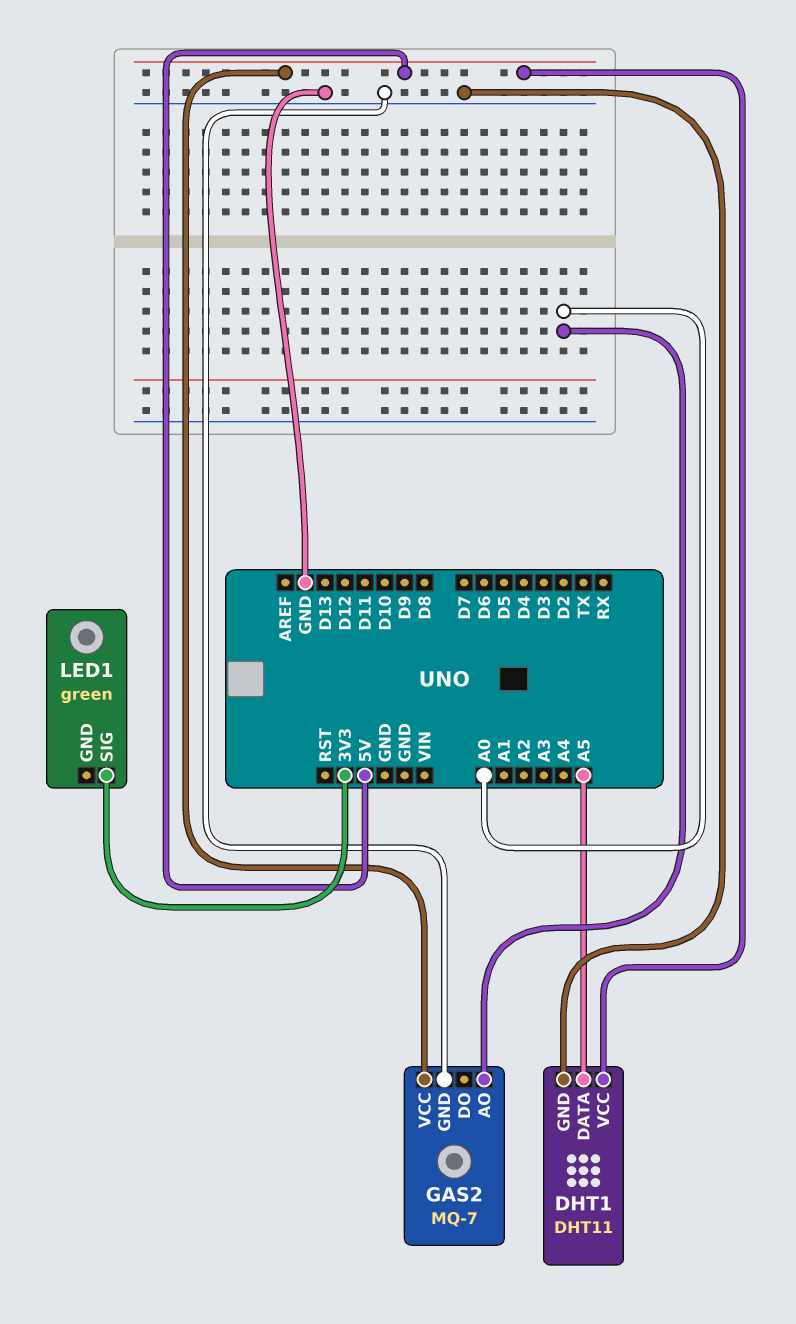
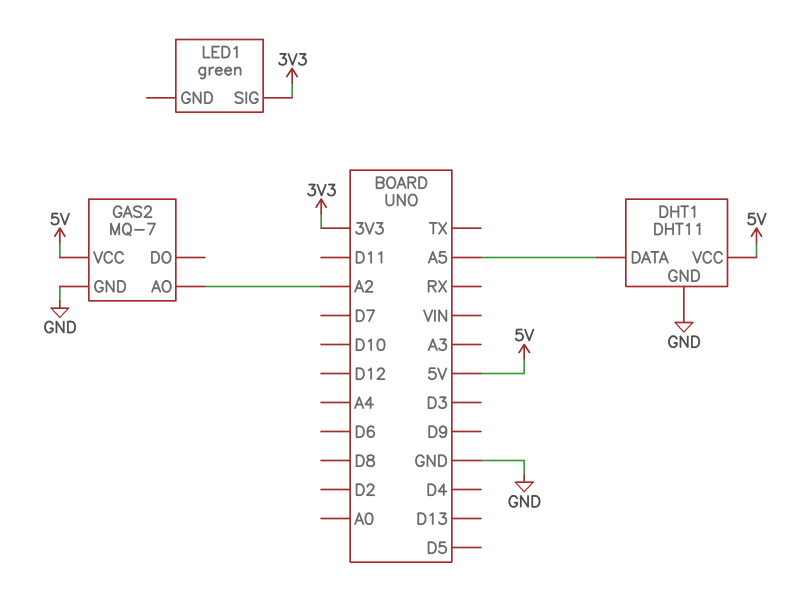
GAS2 pin AO: A0 -> A2

